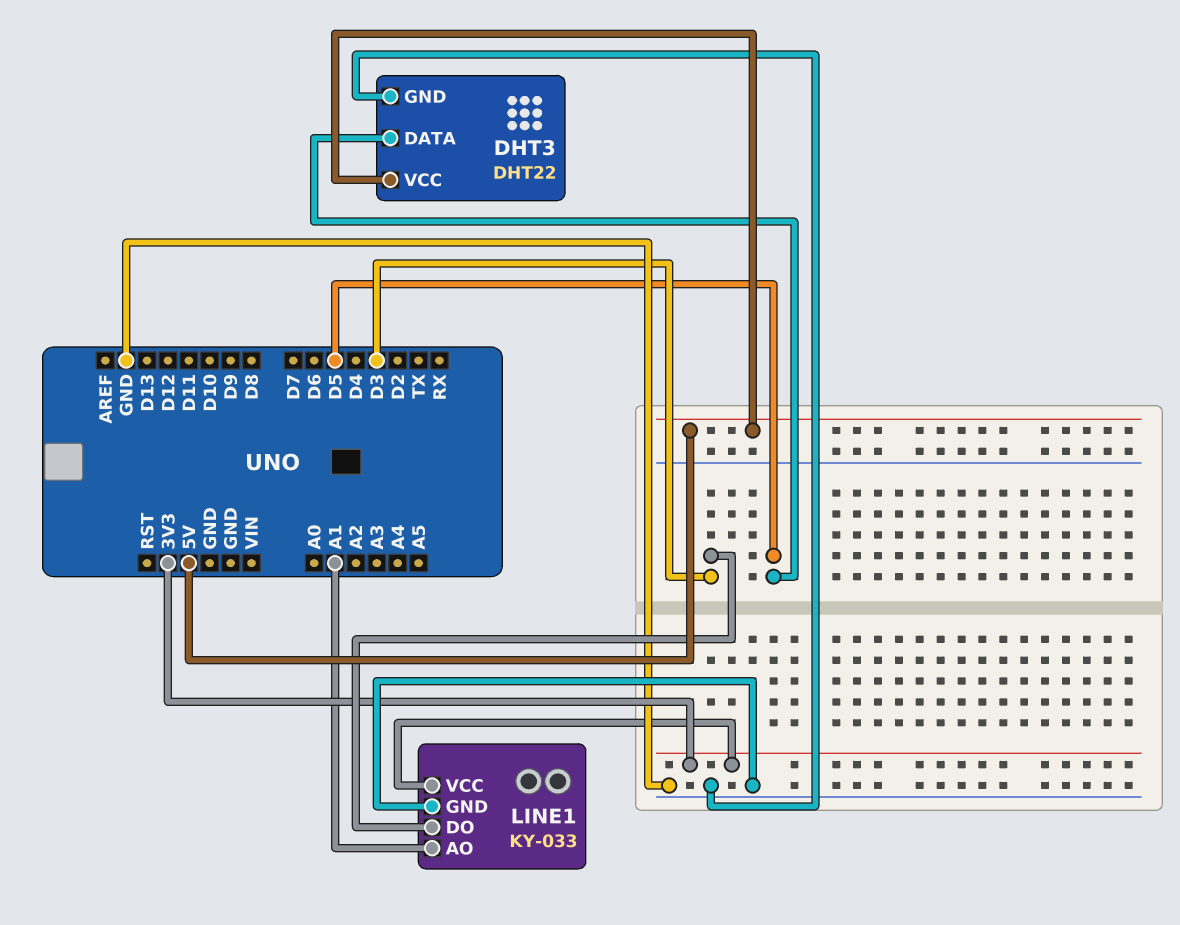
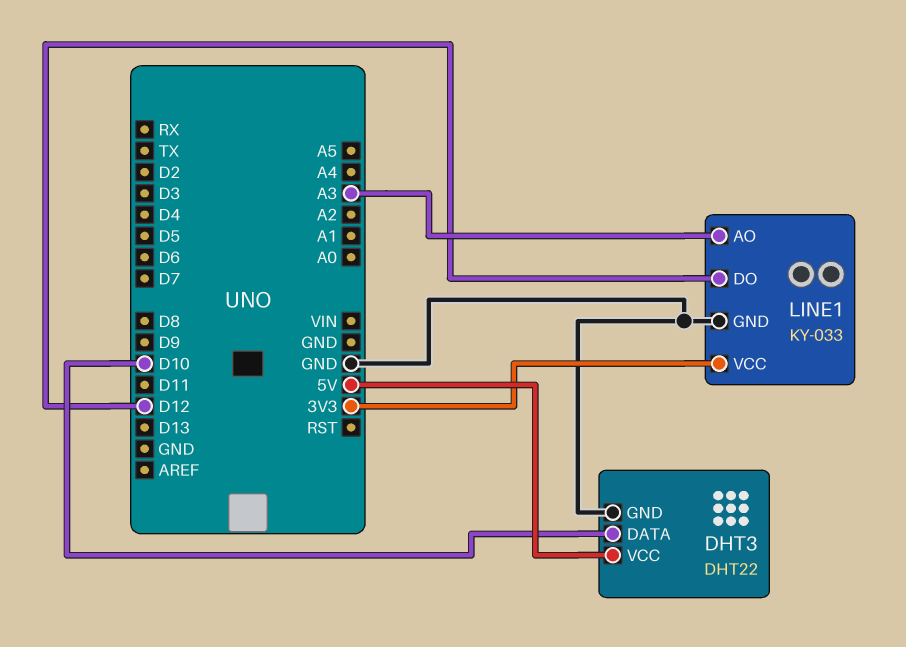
DHT3 pin DATA: D5 -> D10
LINE1 pin AO: A1 -> A3
LINE1 pin DO: D3 -> D12

